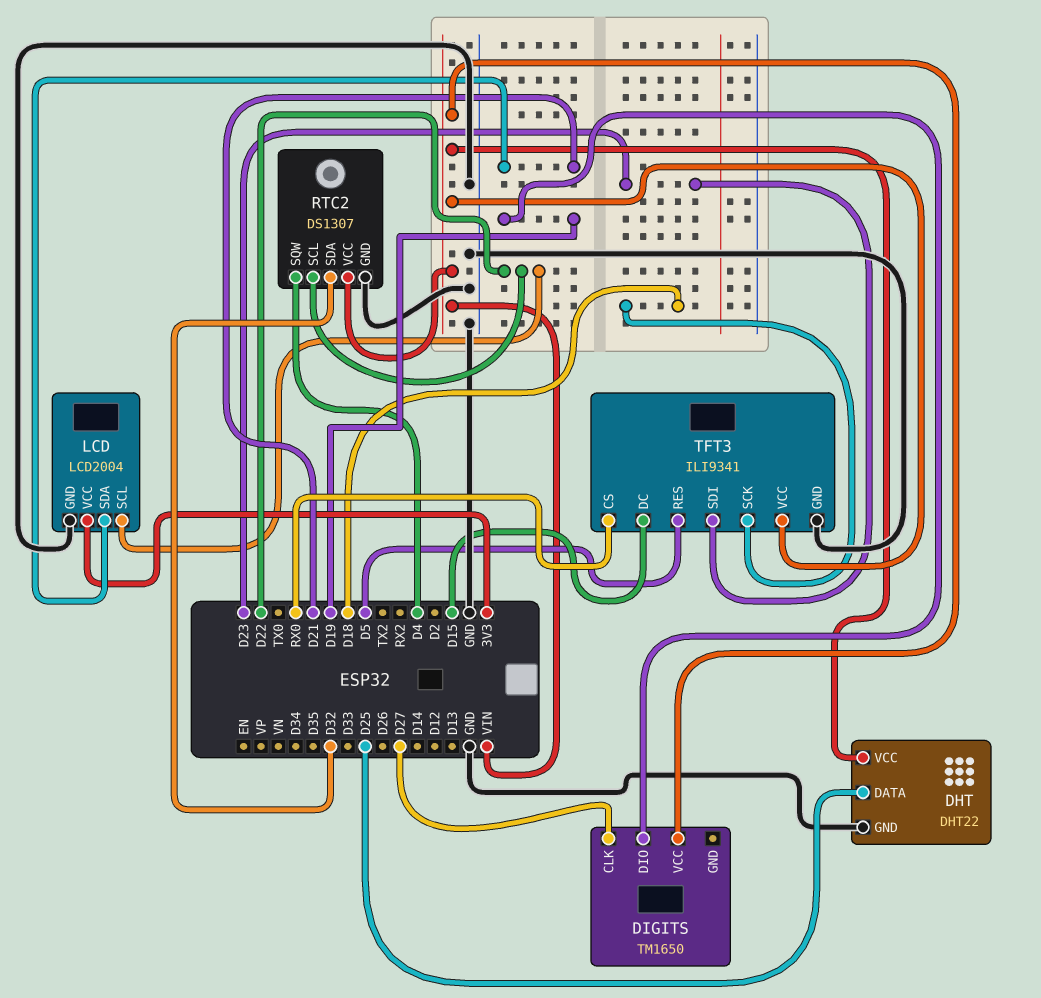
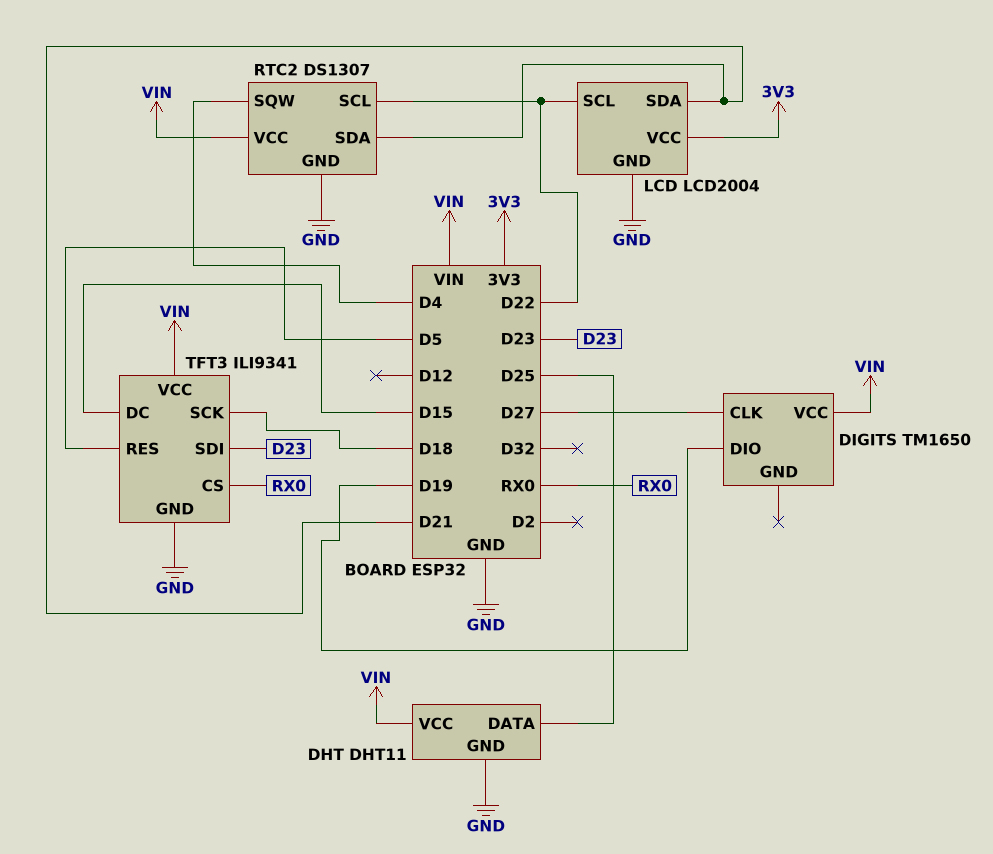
DHT: DHT22 -> DHT11
RTC2 pin SDA: D32 -> D21

